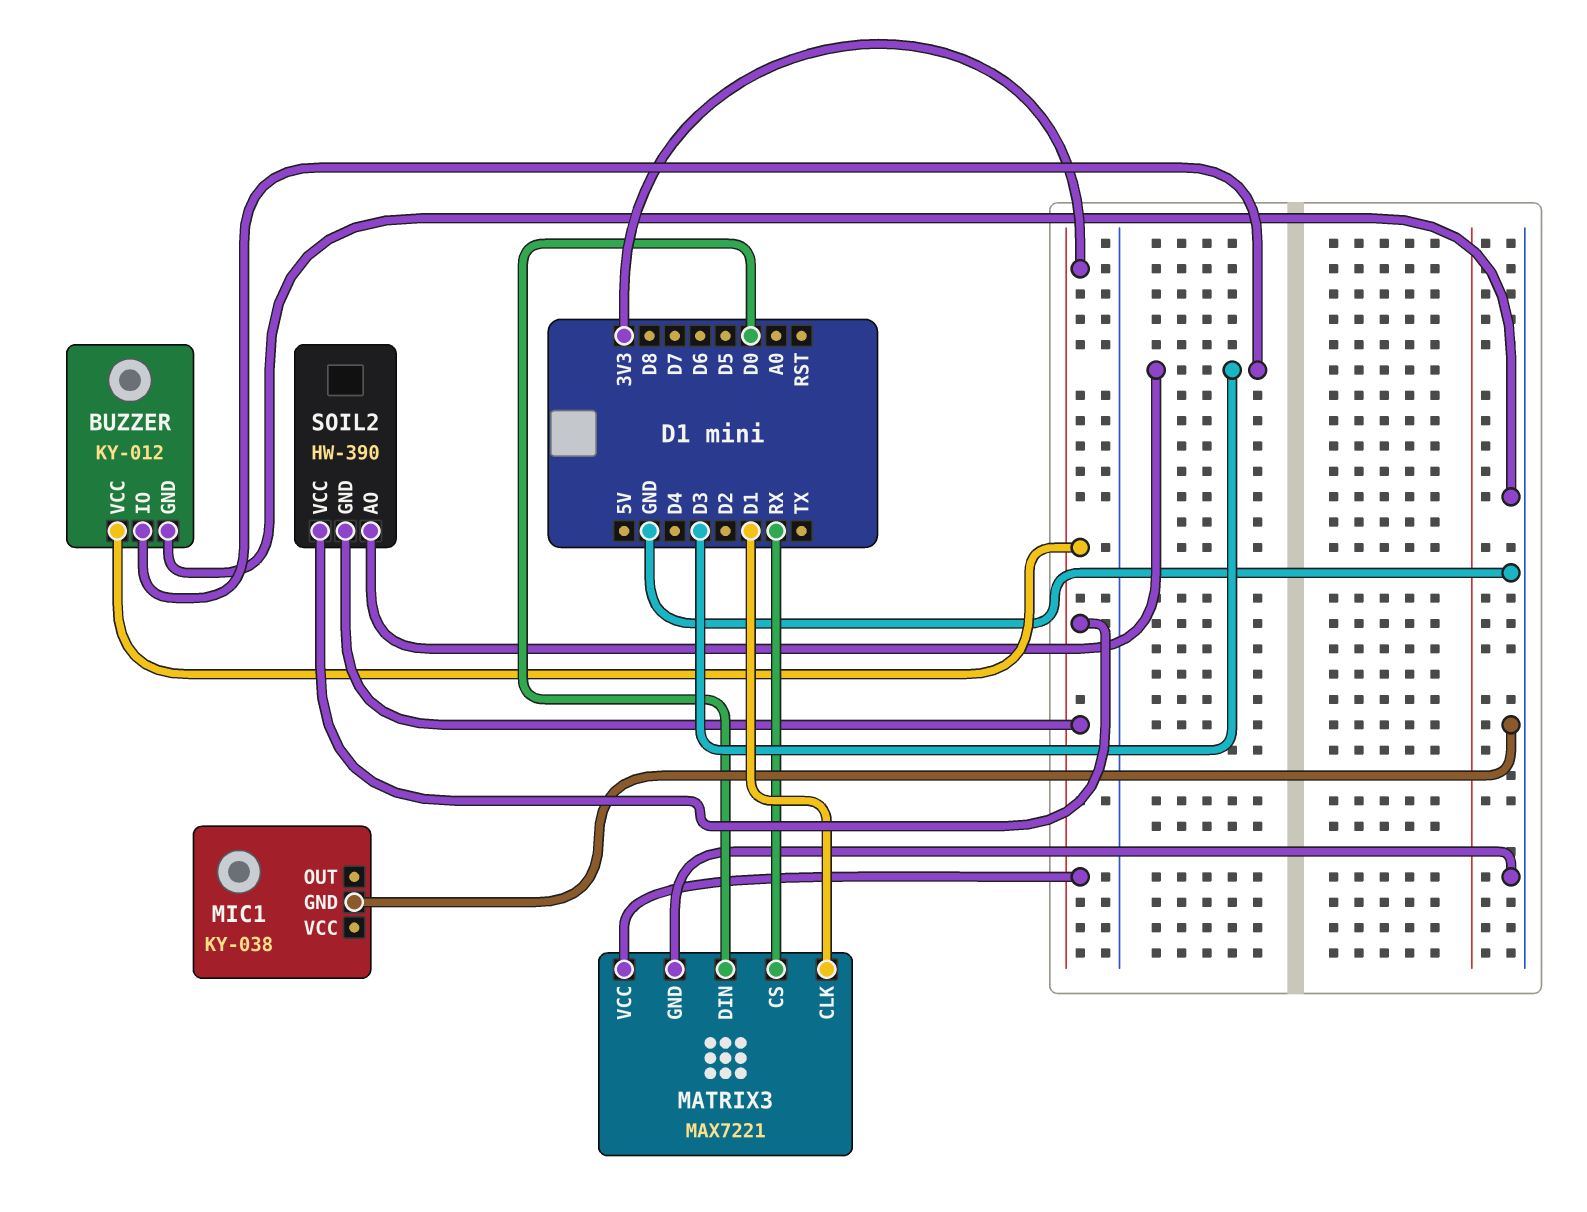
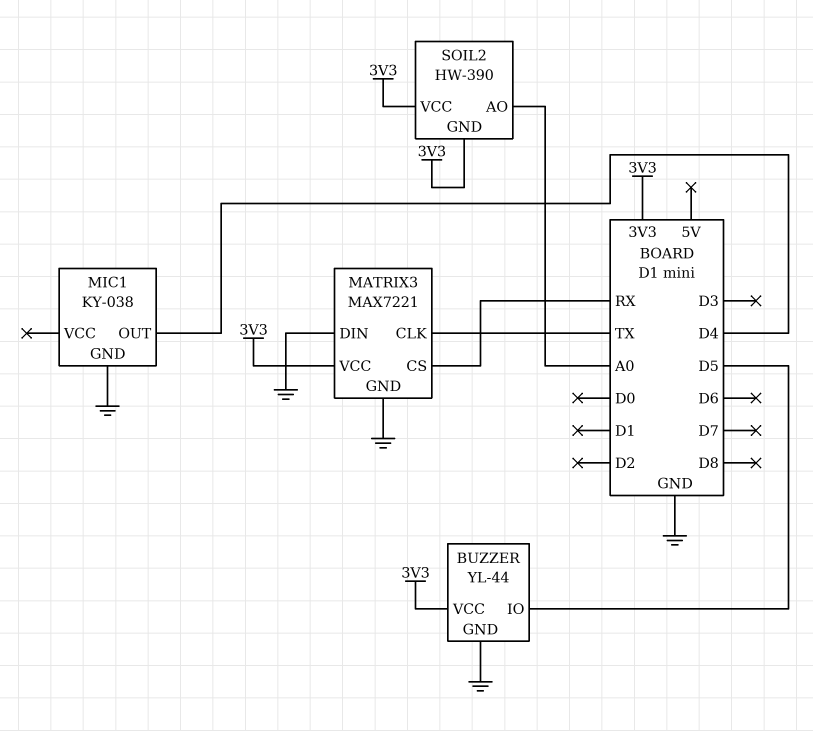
BUZZER: KY-012 -> YL-44
BUZZER pin IO: D3 -> D5
MATRIX3 pin CLK: D1 -> TX
MATRIX3 pin DIN: D0 -> GND
MIC1 pin OUT: none -> D4
SOIL2 pin AO: D3 -> A0

